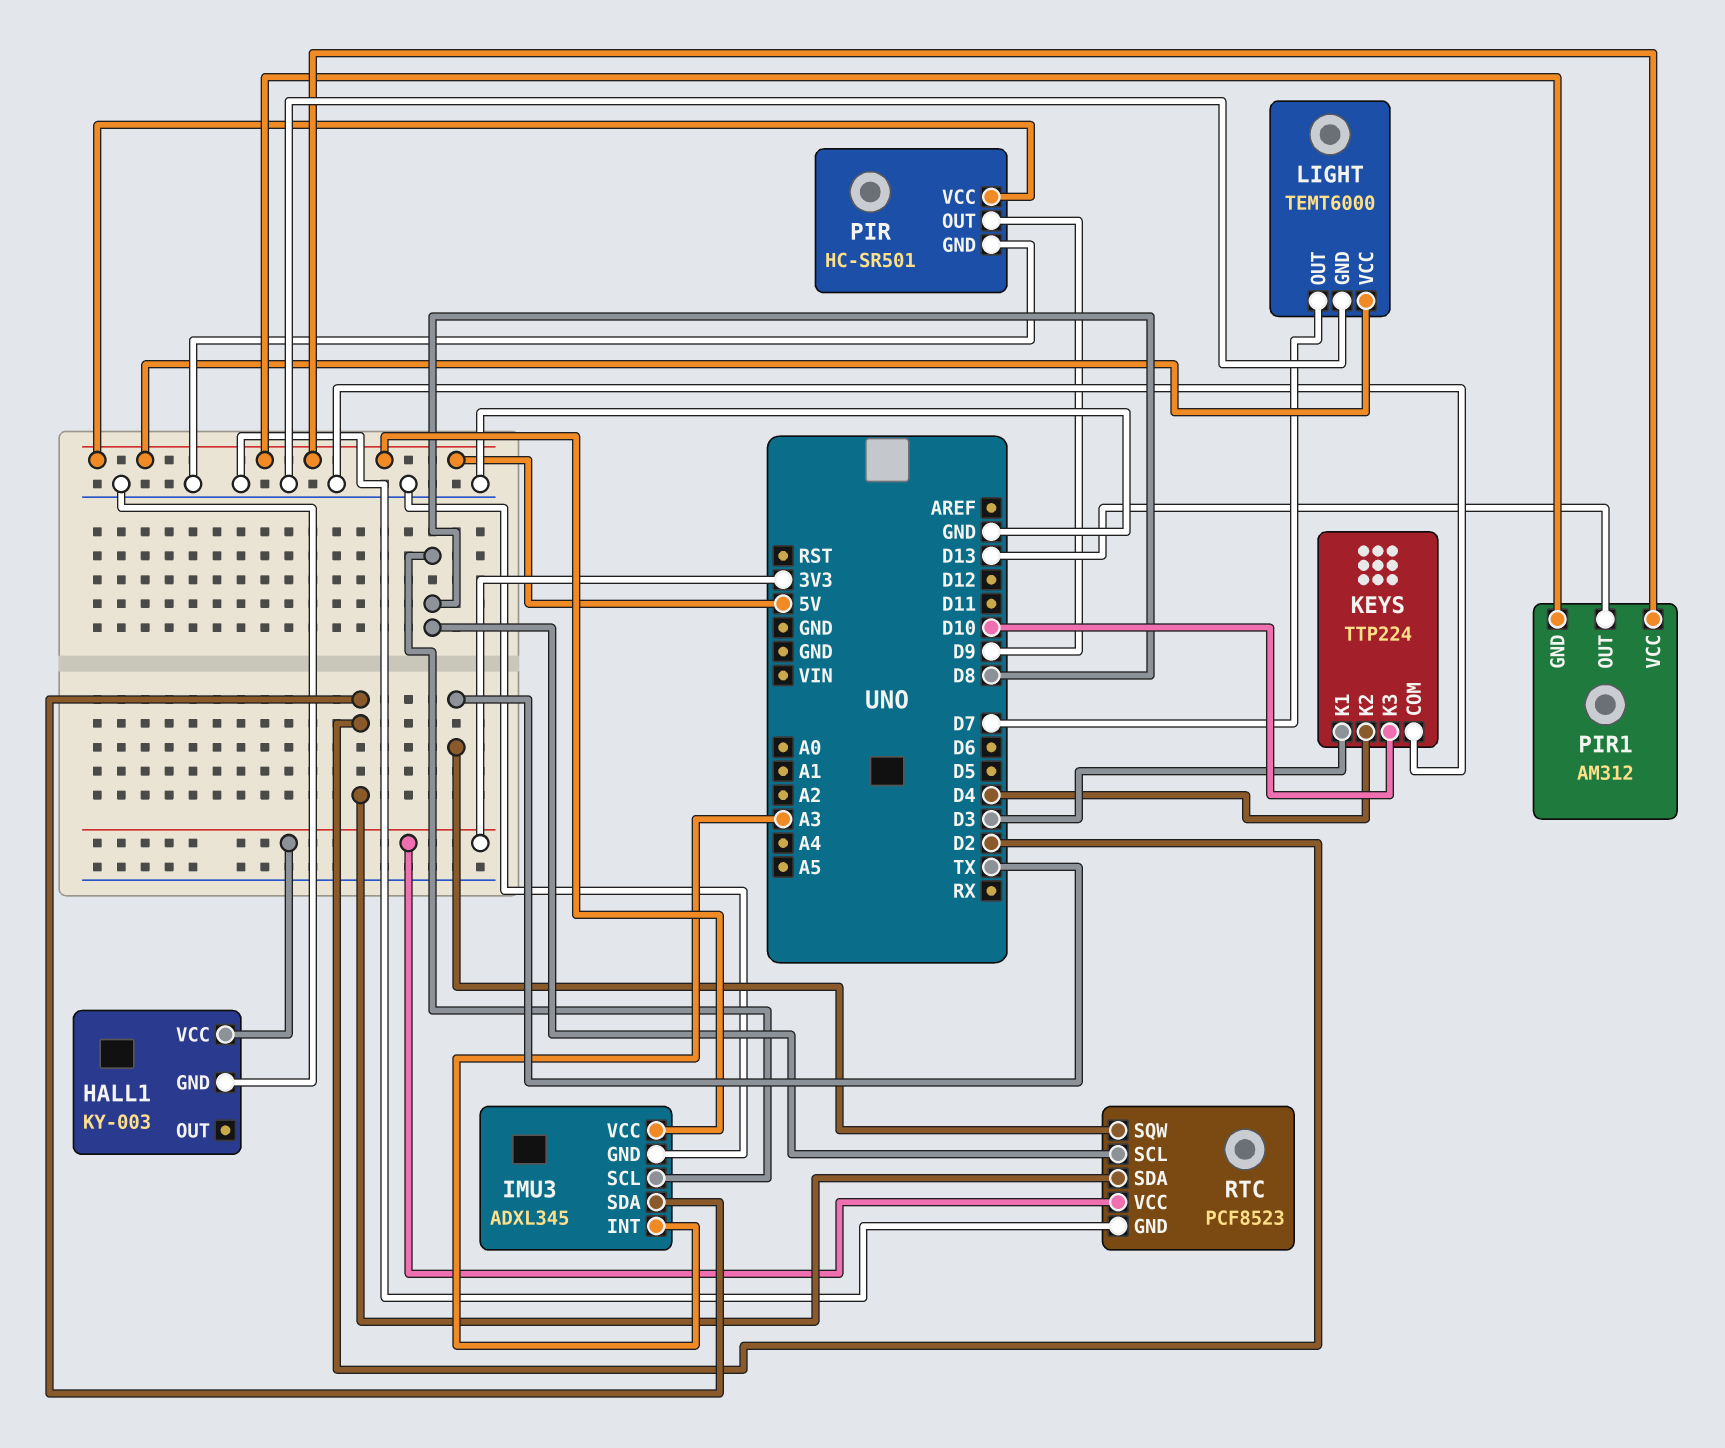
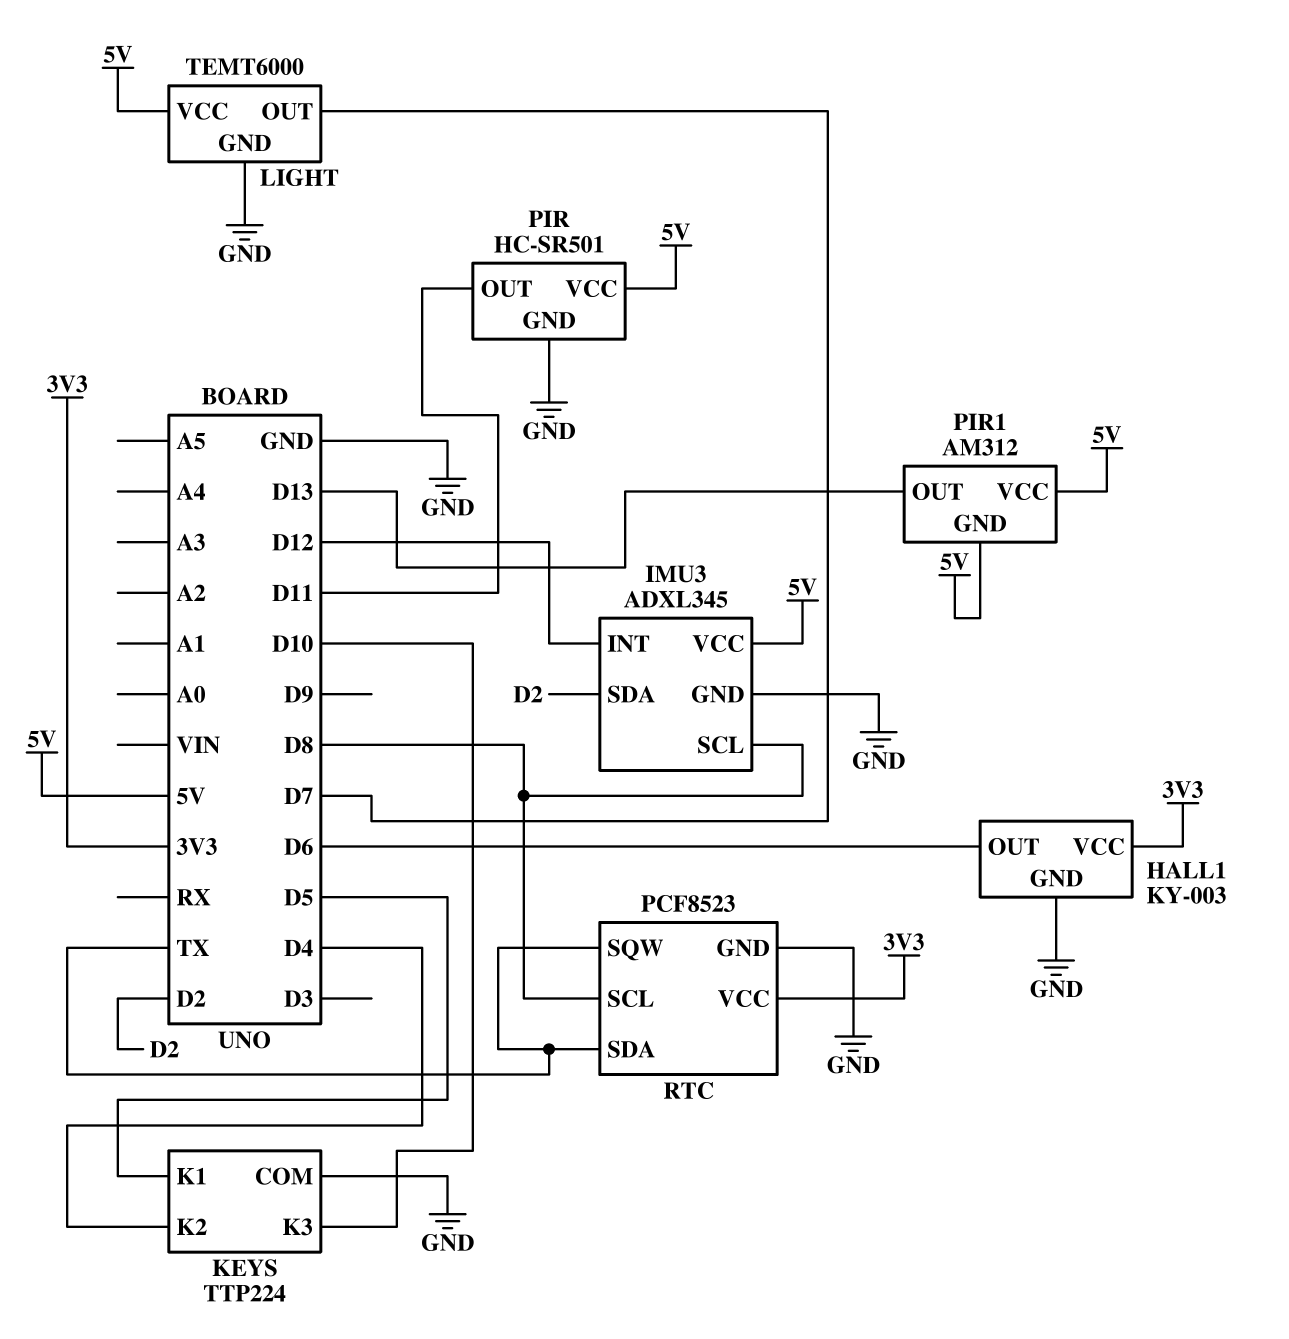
HALL1 pin OUT: none -> D6
IMU3 pin INT: A3 -> D12
KEYS pin K1: D3 -> D5
PIR pin OUT: D9 -> D11
RTC pin SDA: D2 -> TX

